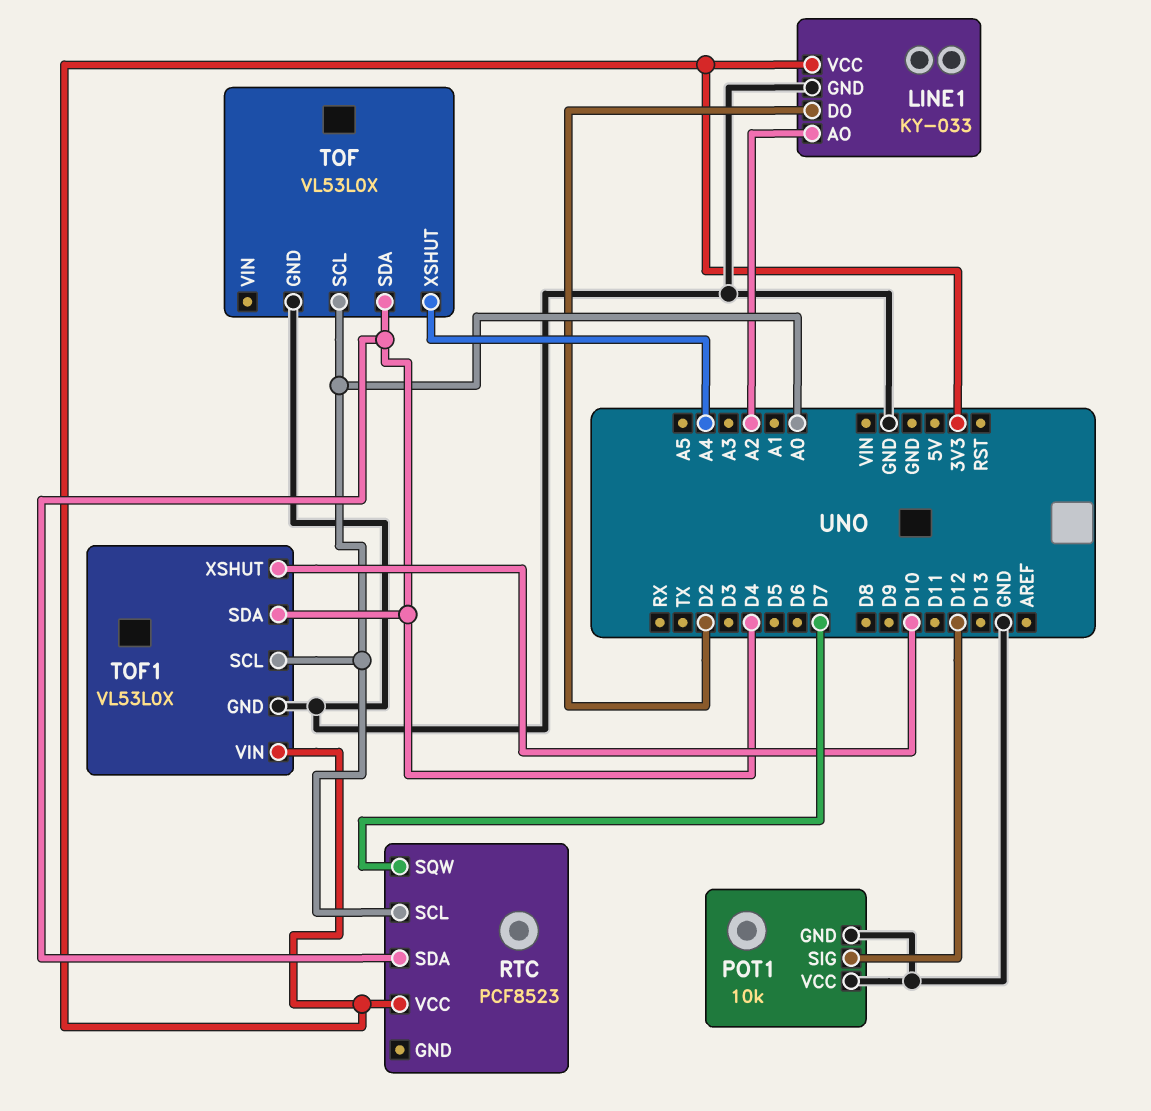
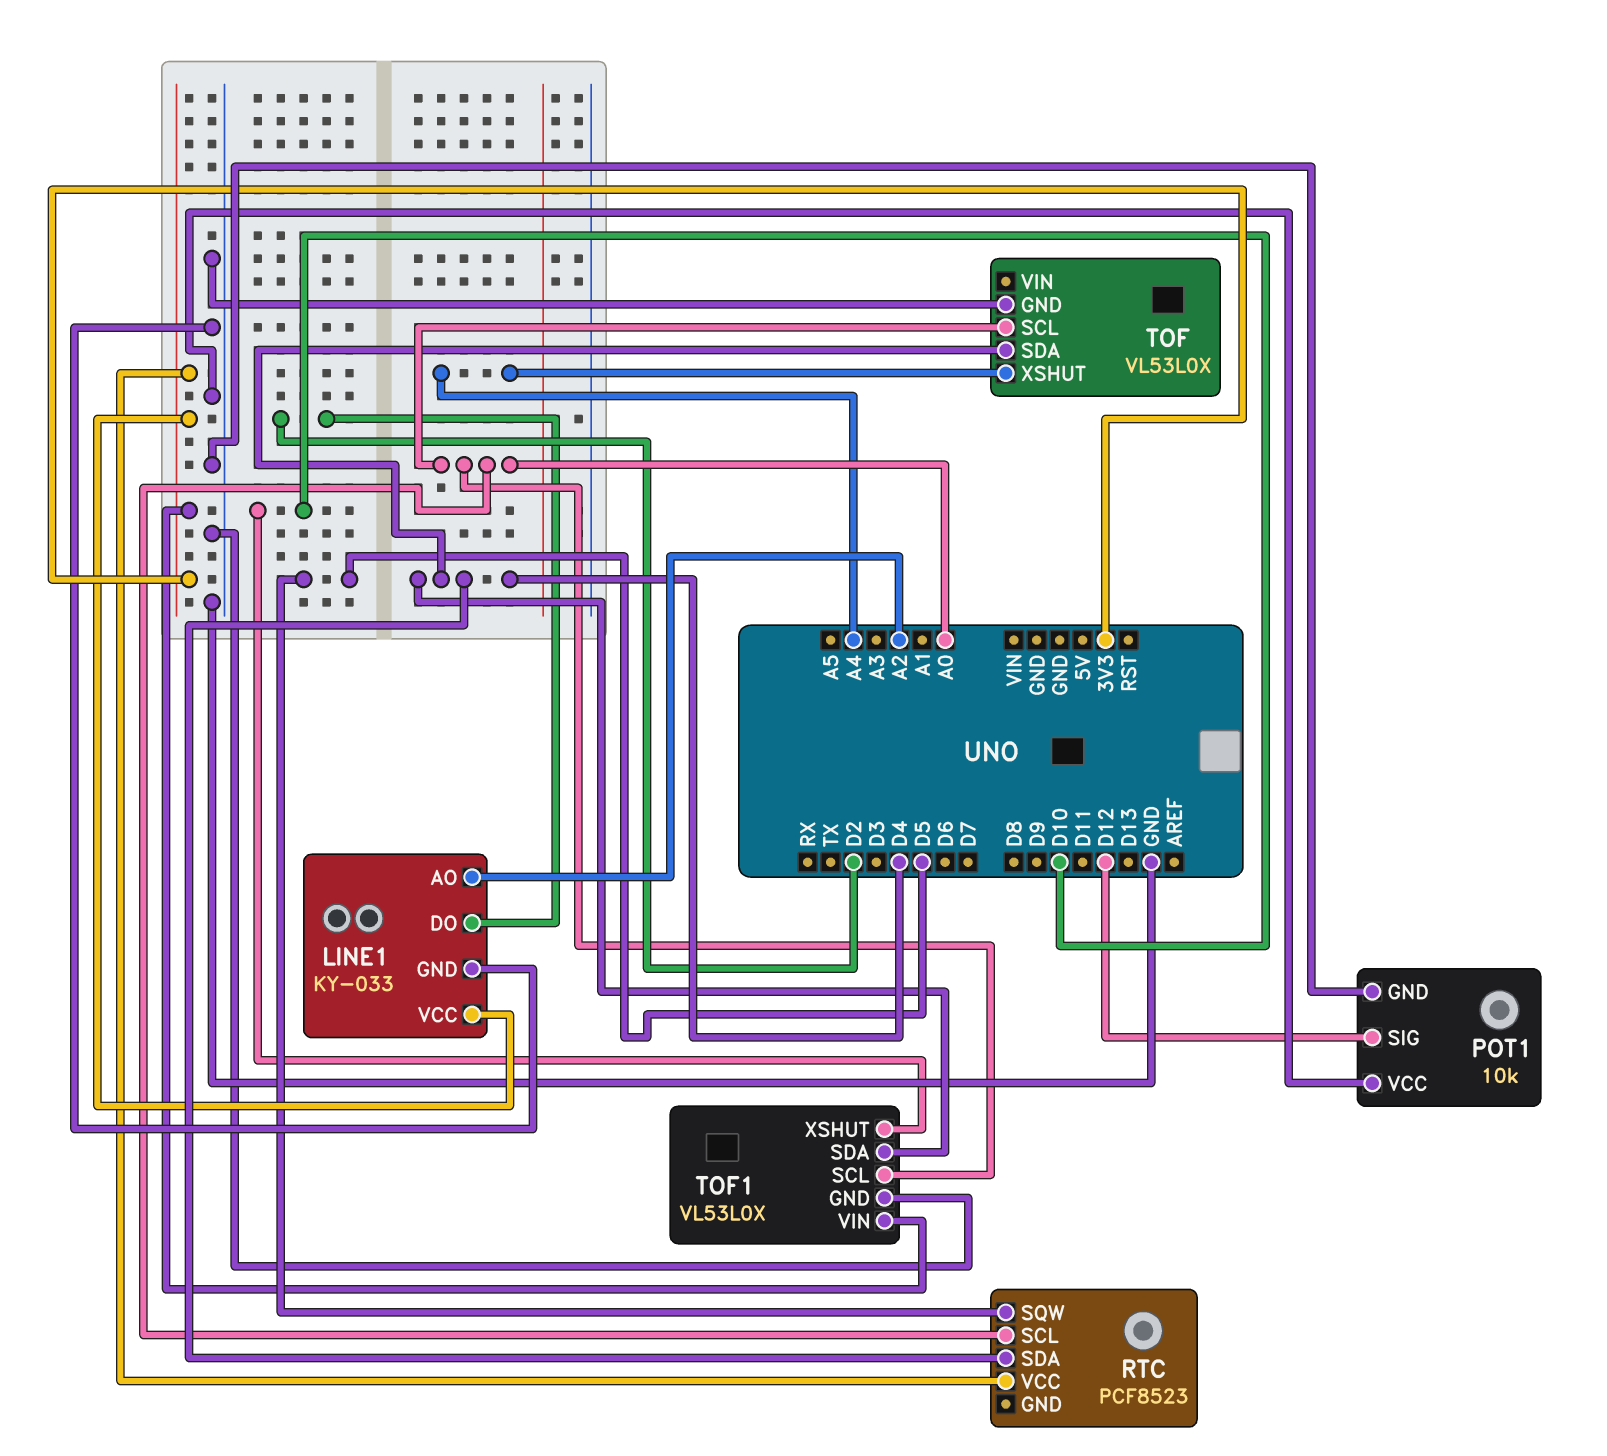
RTC pin SQW: D7 -> D5

